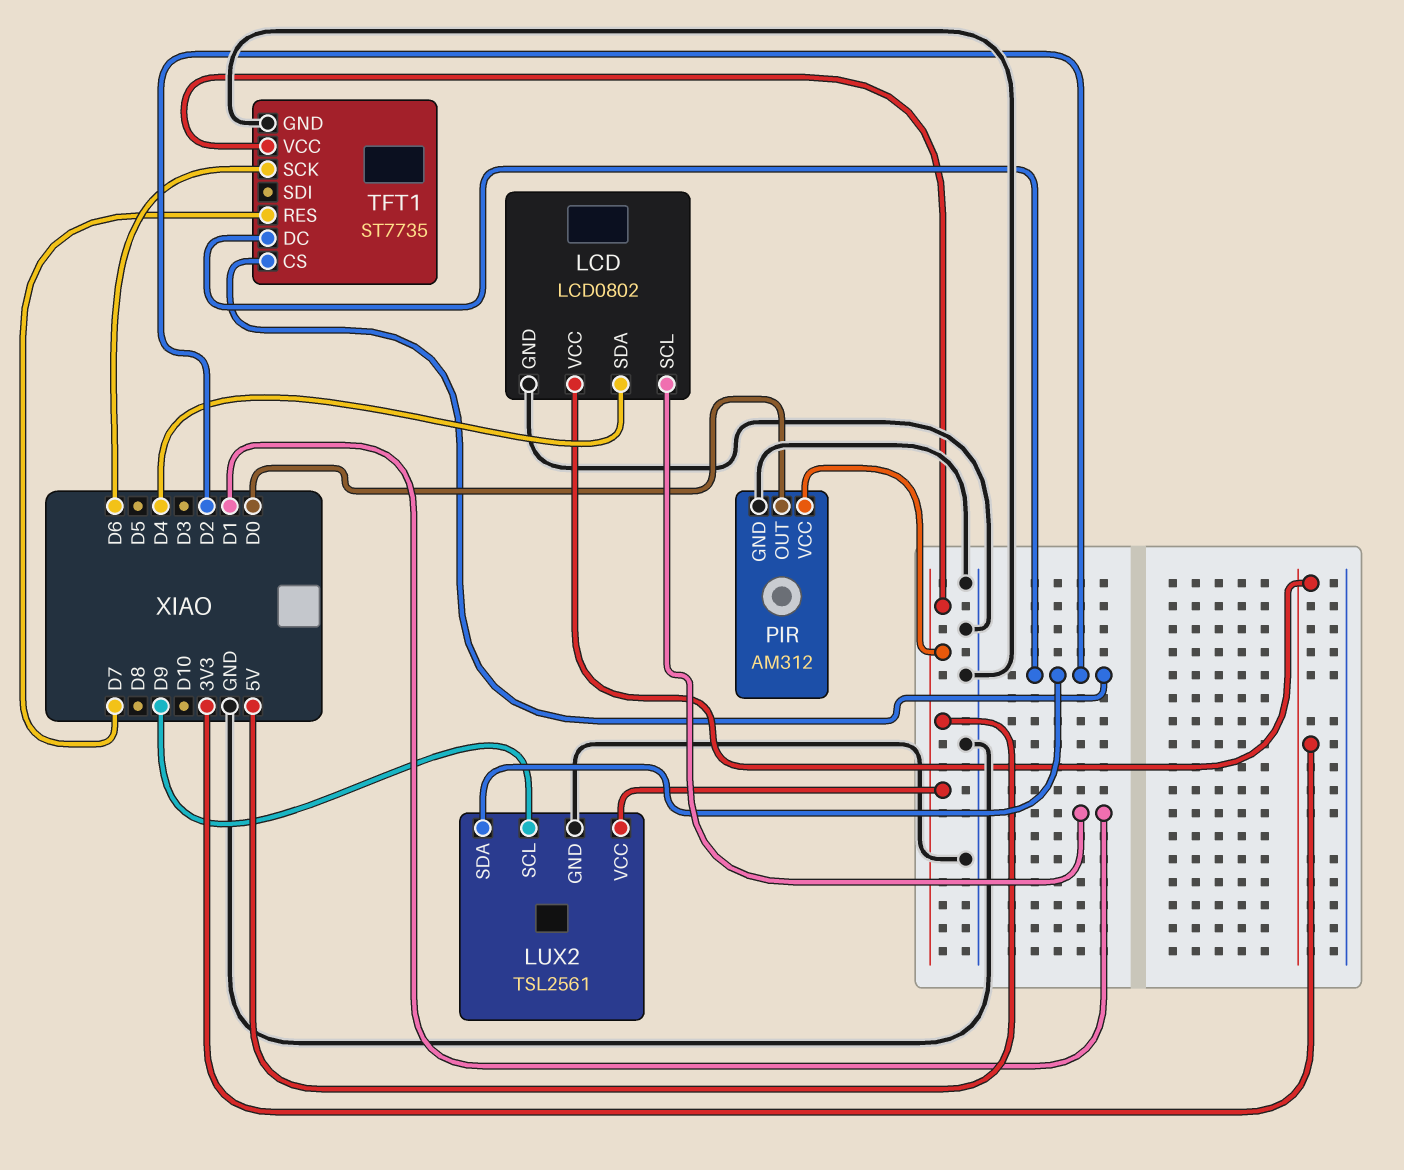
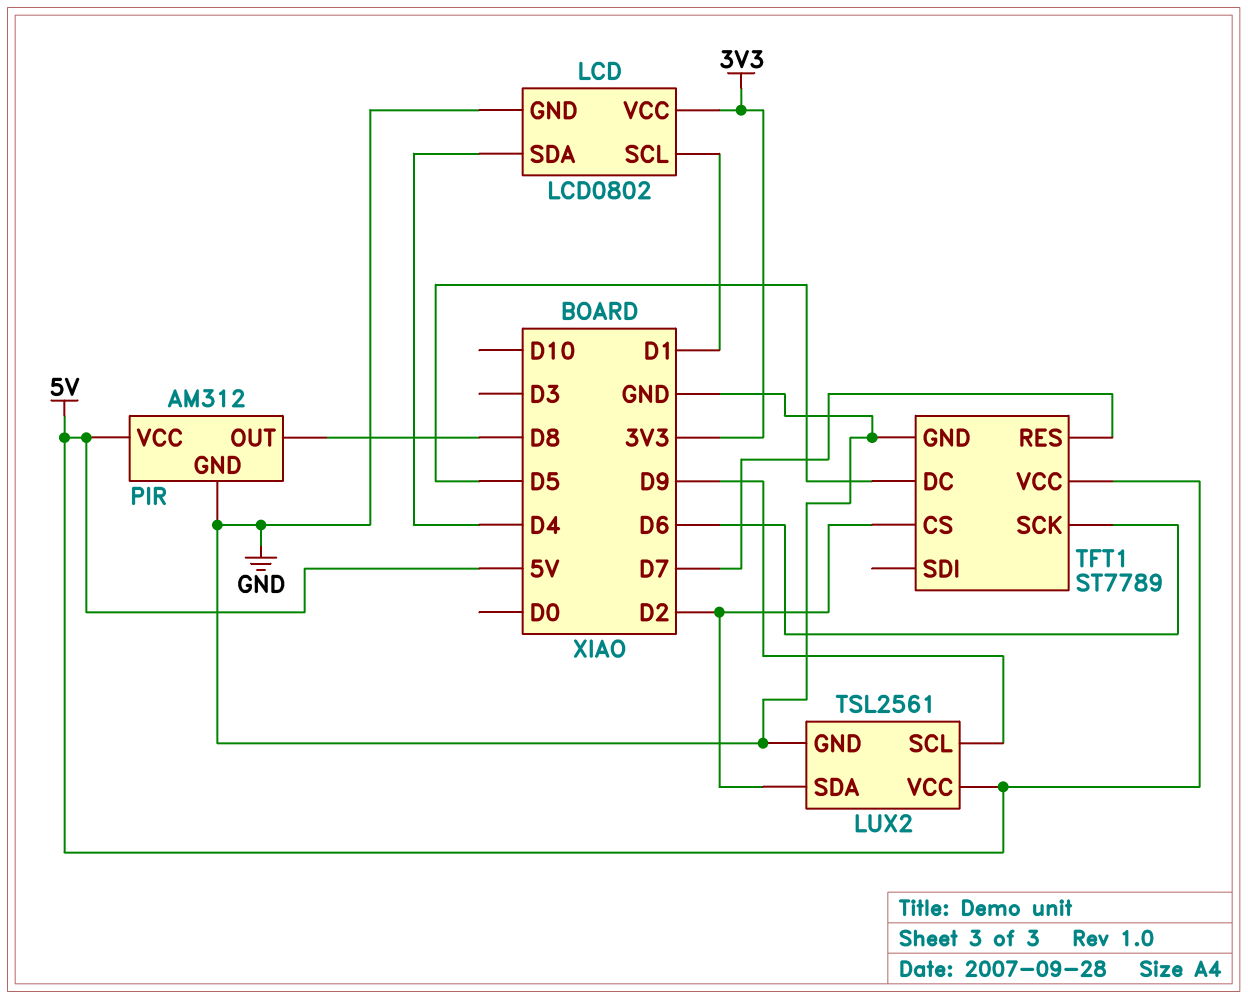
PIR pin OUT: D0 -> D8
TFT1: ST7735 -> ST7789
TFT1 pin DC: D2 -> D5

